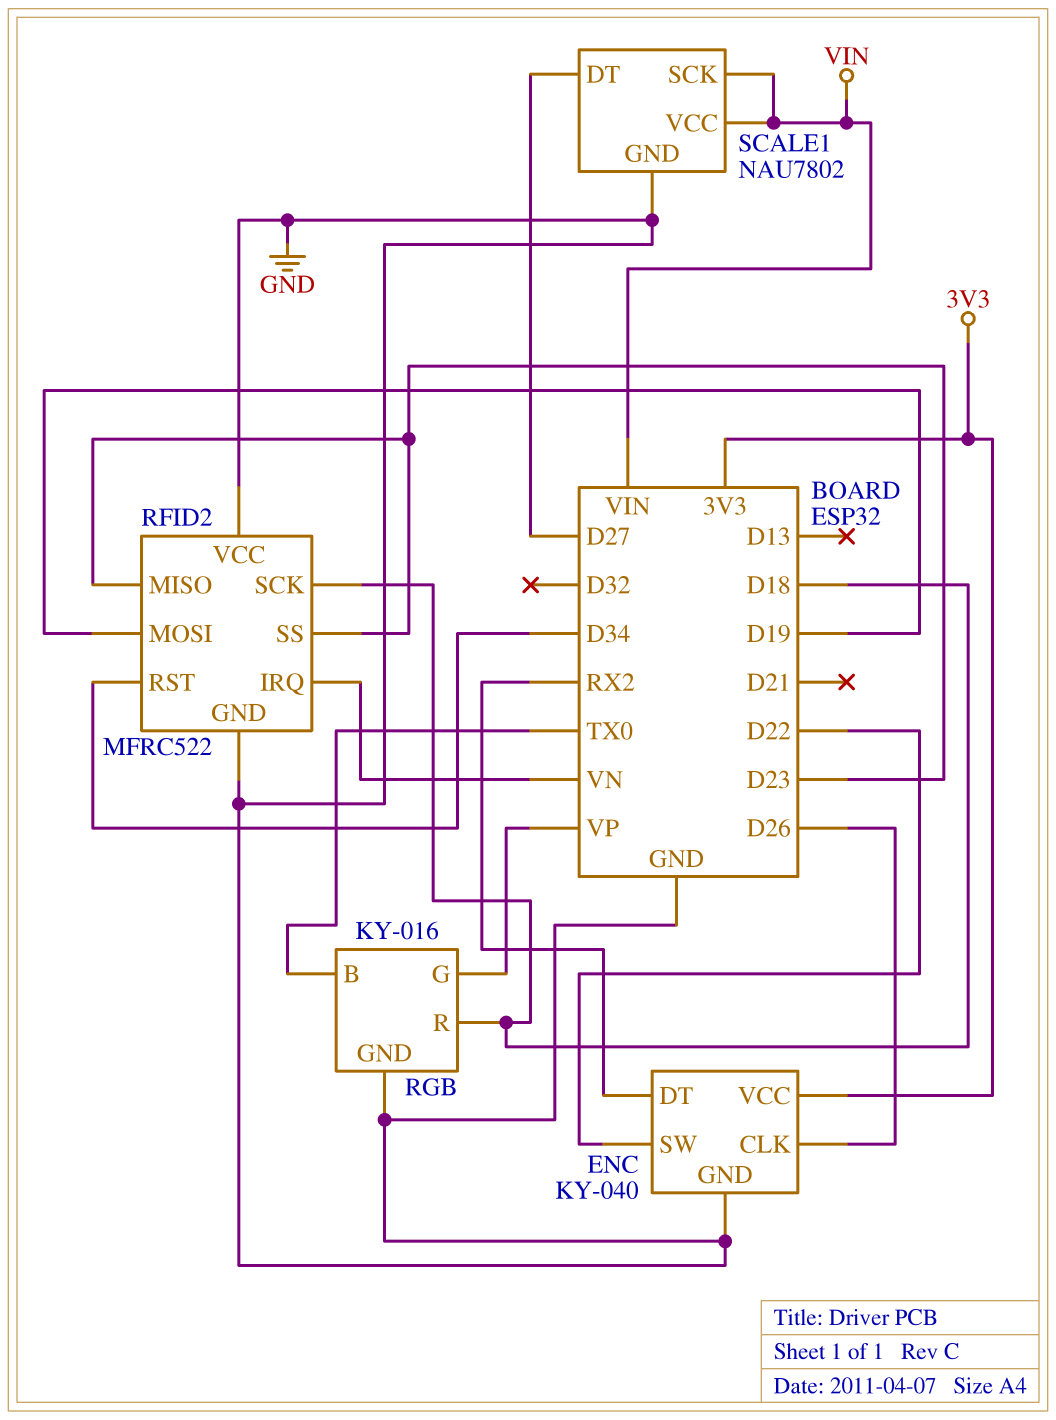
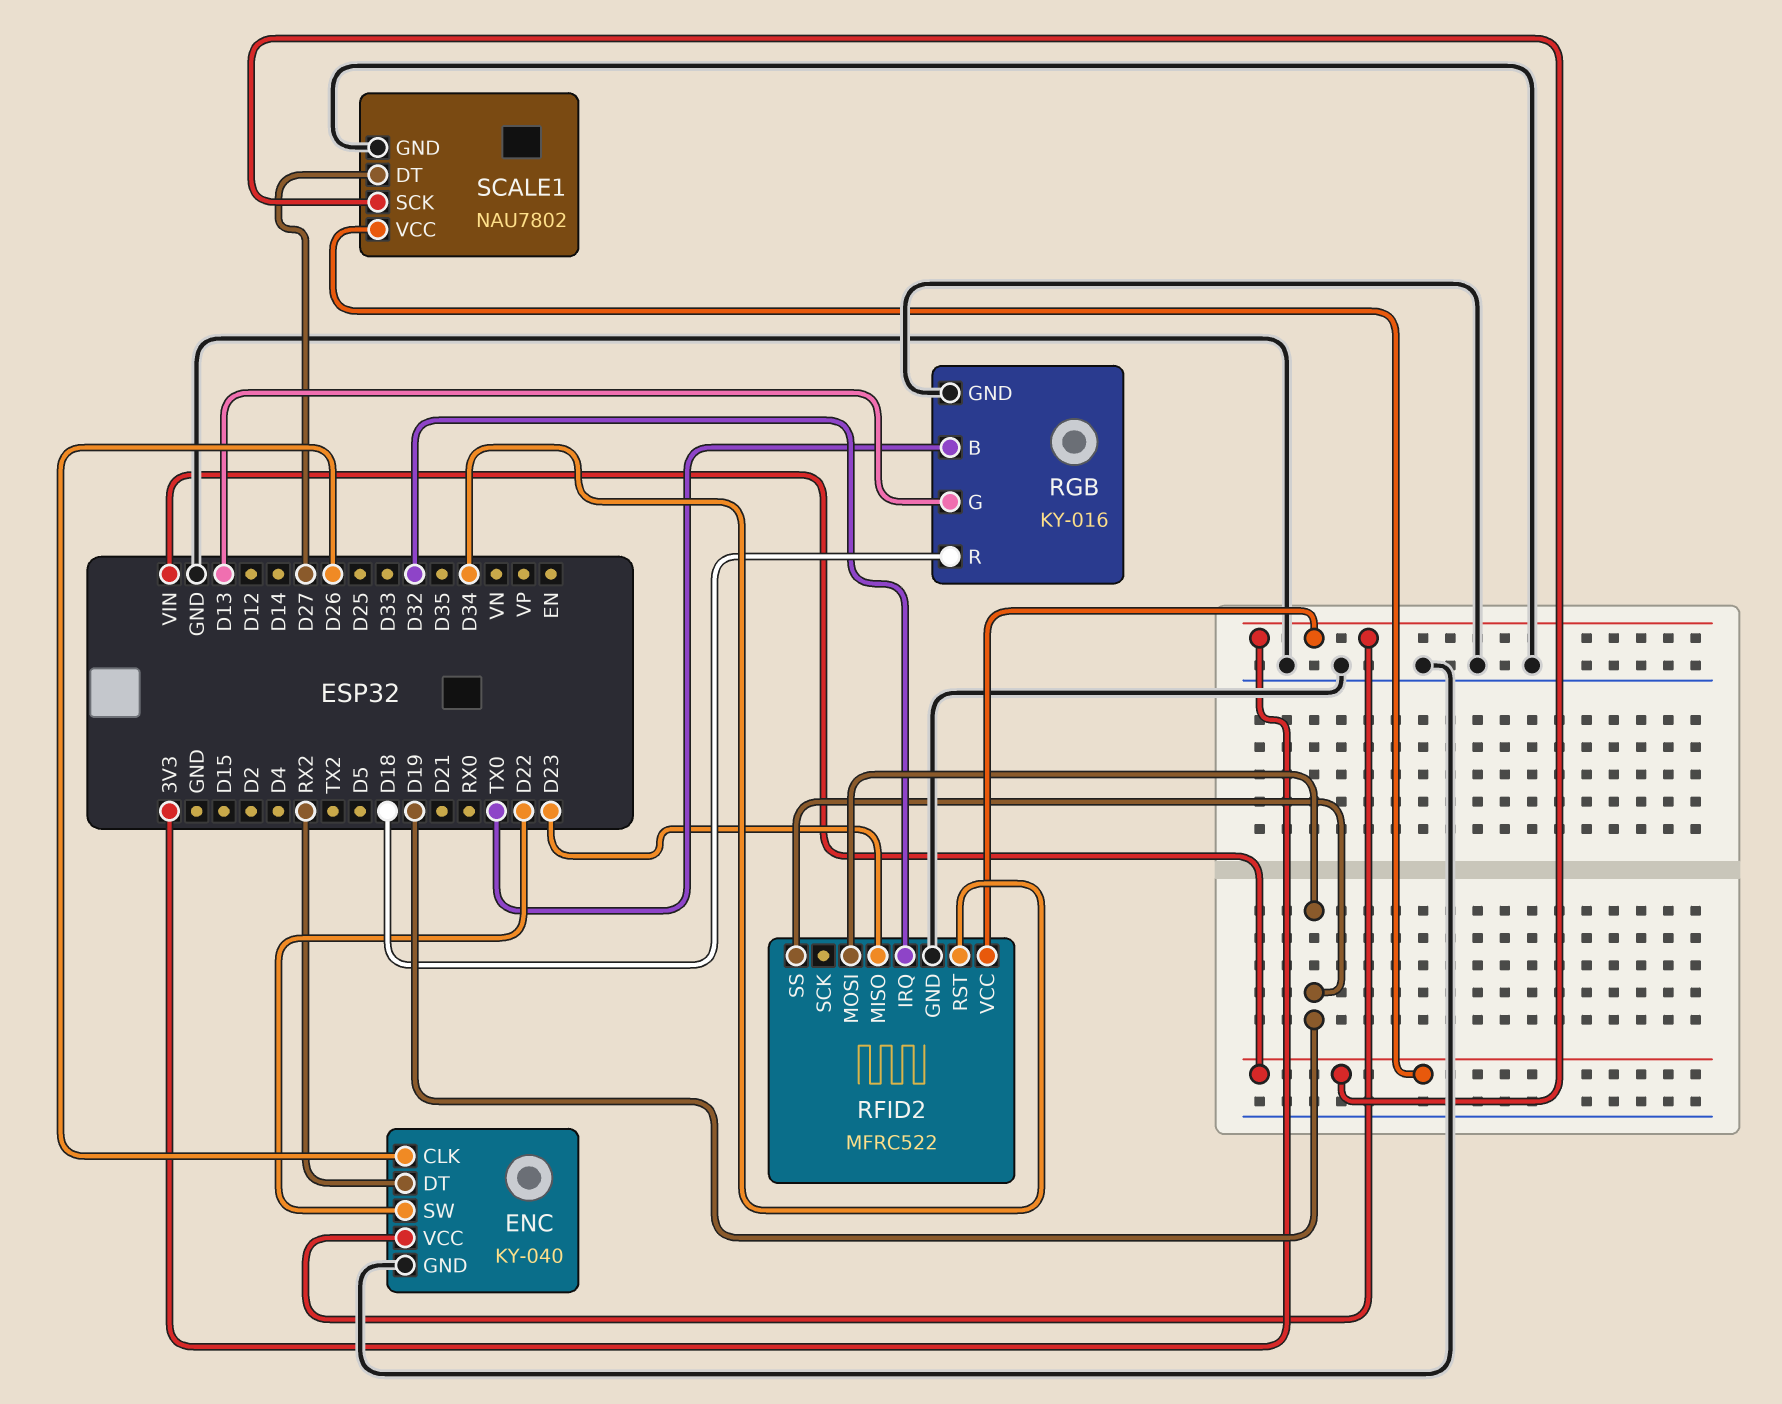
RFID2 pin IRQ: VN -> D32
RFID2 pin SCK: D18 -> none
RFID2 pin SS: D23 -> D19
RFID2 pin VCC: GND -> 3V3
RGB pin G: VP -> D13

